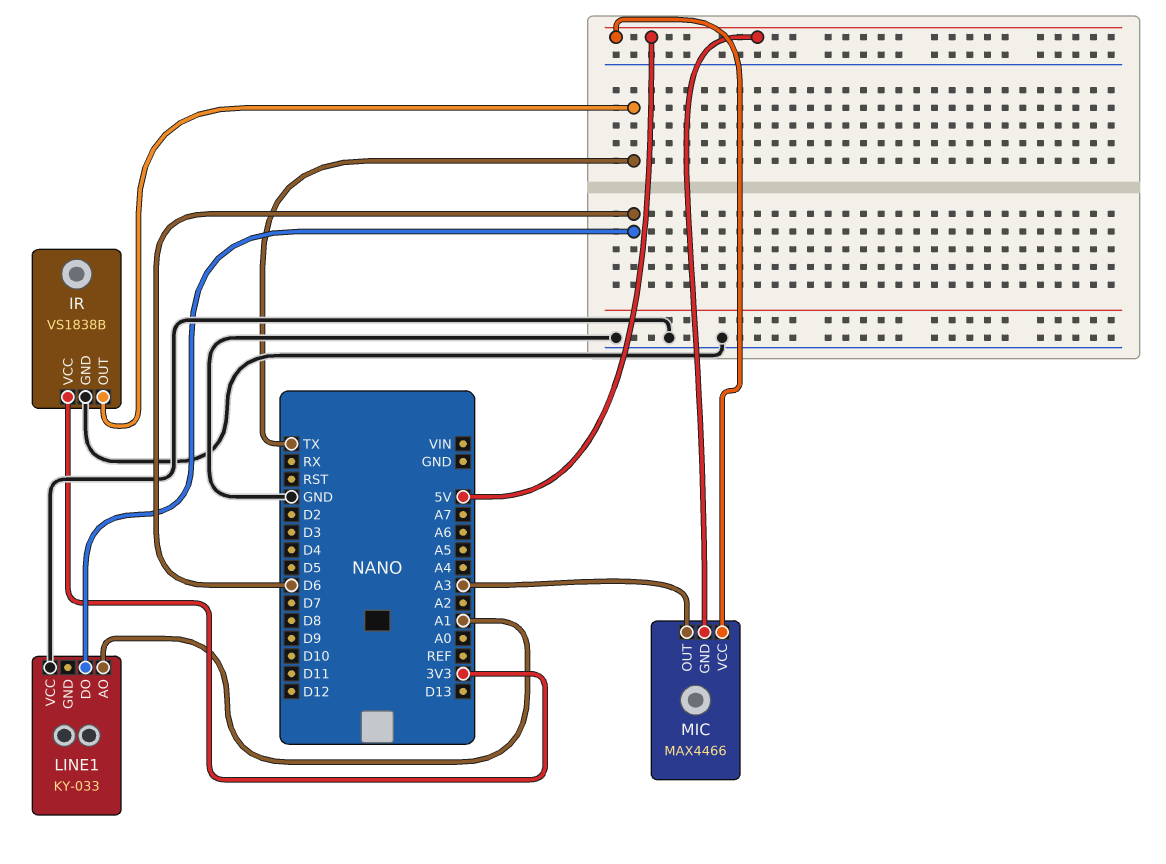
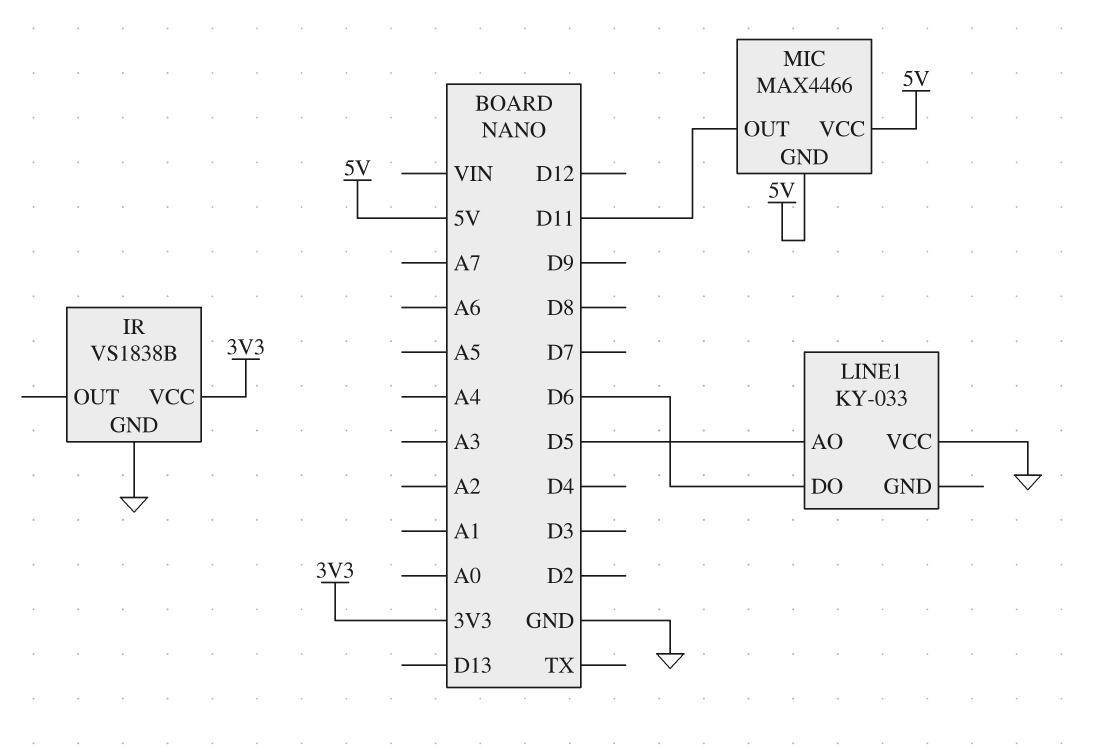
IR pin OUT: TX -> none
LINE1 pin AO: A1 -> D5
MIC pin OUT: A3 -> D11

